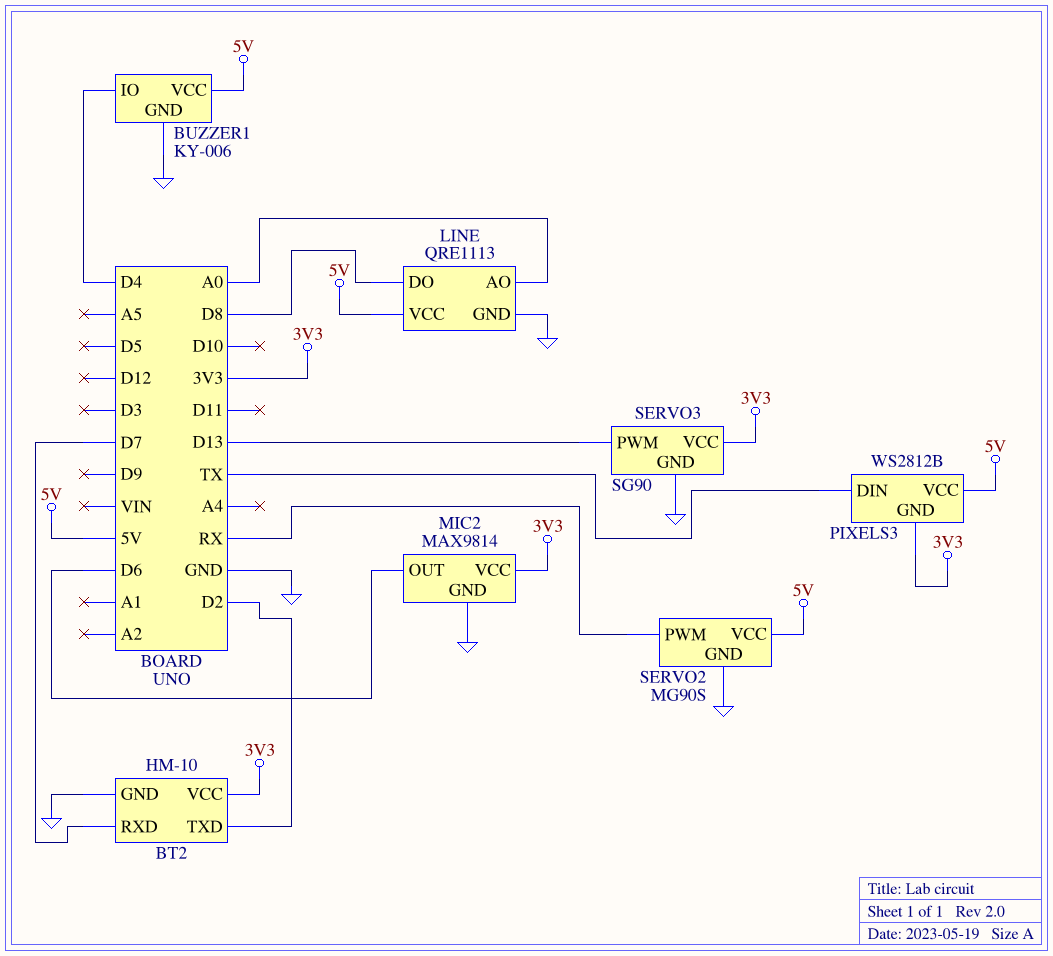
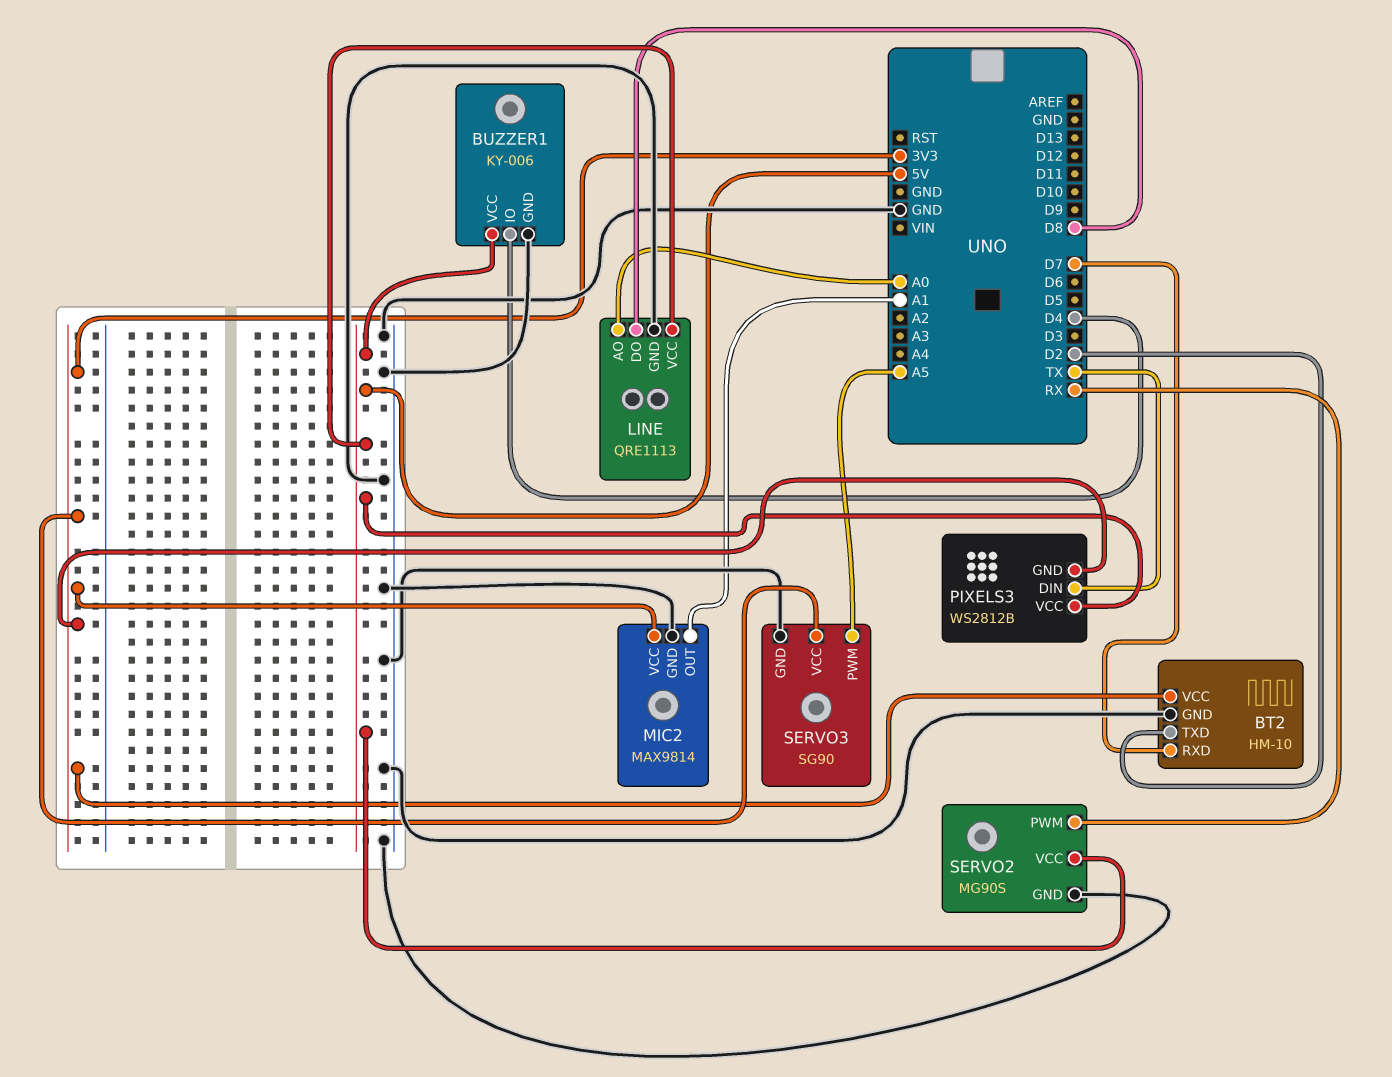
MIC2 pin OUT: D6 -> A1
SERVO3 pin PWM: D13 -> A5

